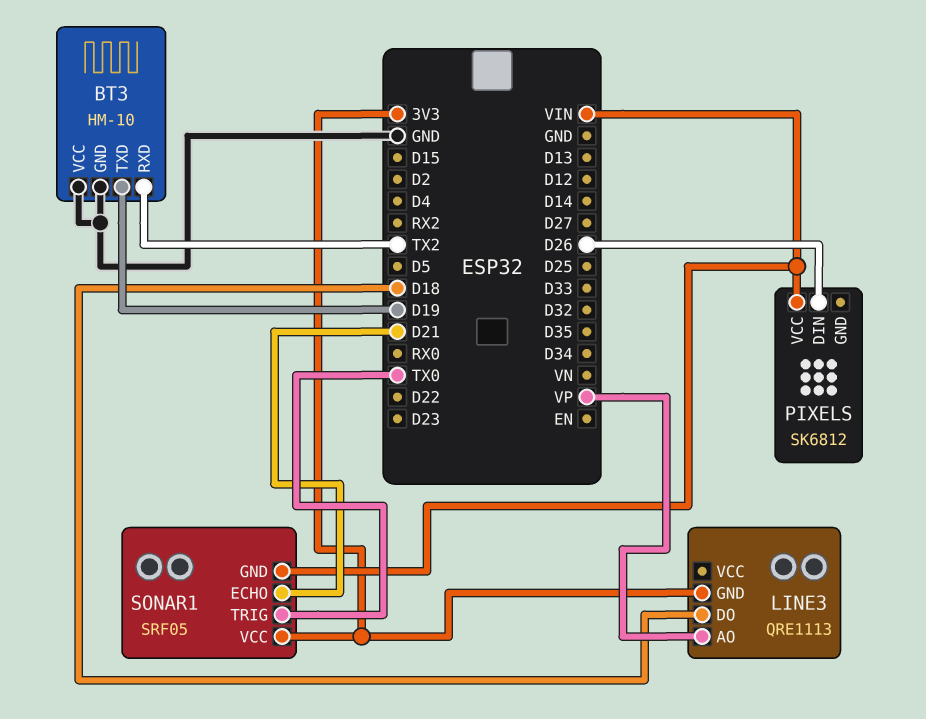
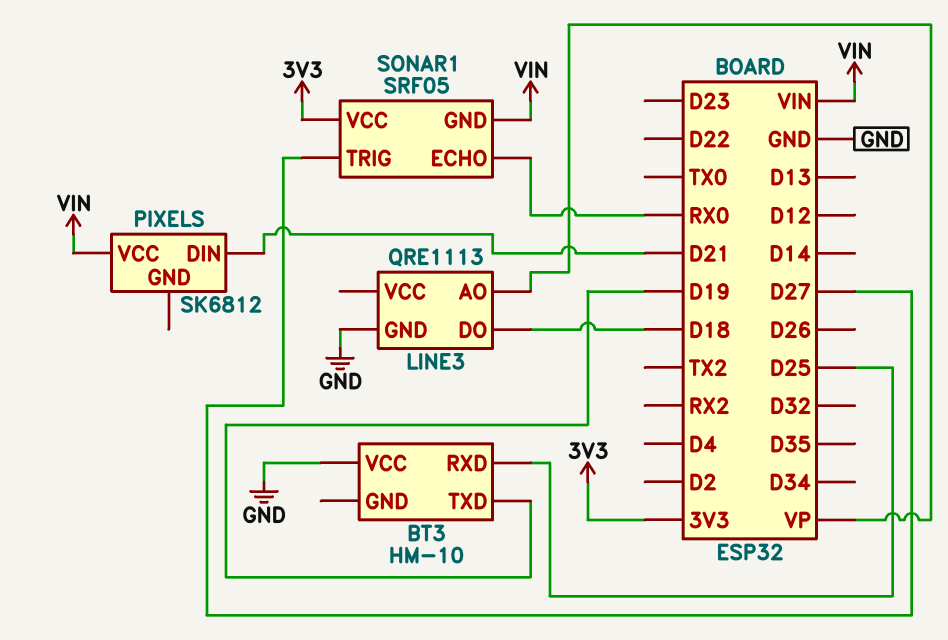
BT3 pin GND: GND -> none
BT3 pin RXD: TX2 -> D25
LINE3 pin GND: 3V3 -> GND
PIXELS pin DIN: D26 -> D21
SONAR1 pin ECHO: D21 -> RX0
SONAR1 pin TRIG: TX0 -> D27

